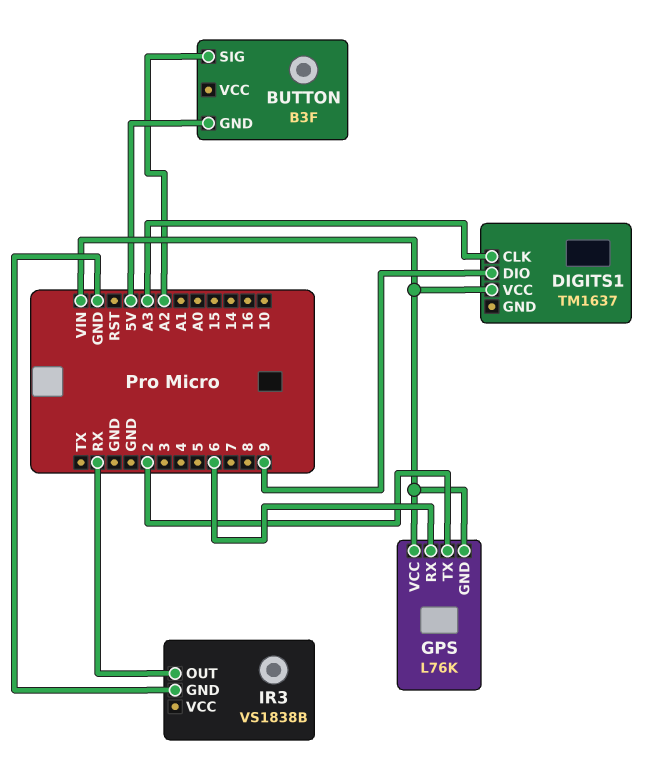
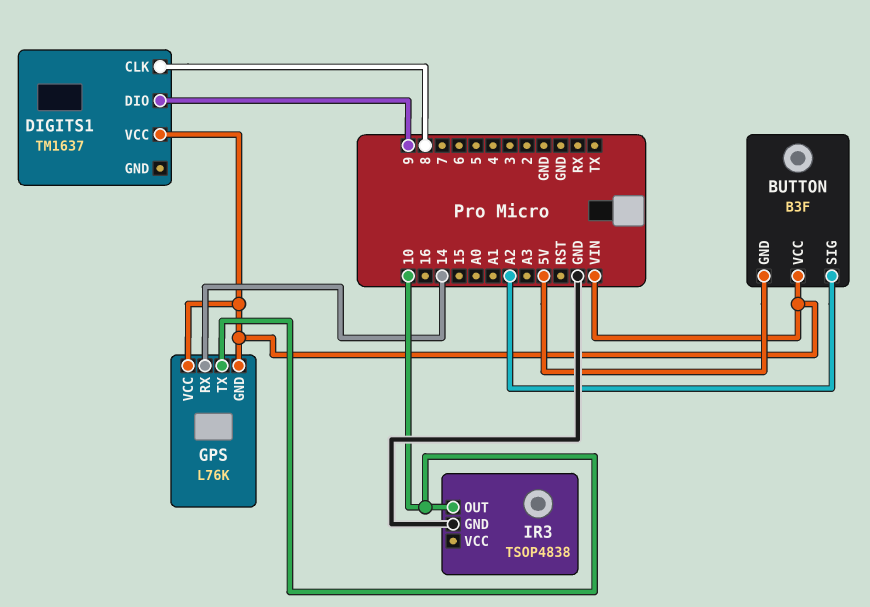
BUTTON pin VCC: none -> VIN
DIGITS1 pin CLK: A3 -> 8
GPS pin RX: 6 -> 14
GPS pin TX: 2 -> 10
IR3: VS1838B -> TSOP4838
IR3 pin OUT: RX -> 10

